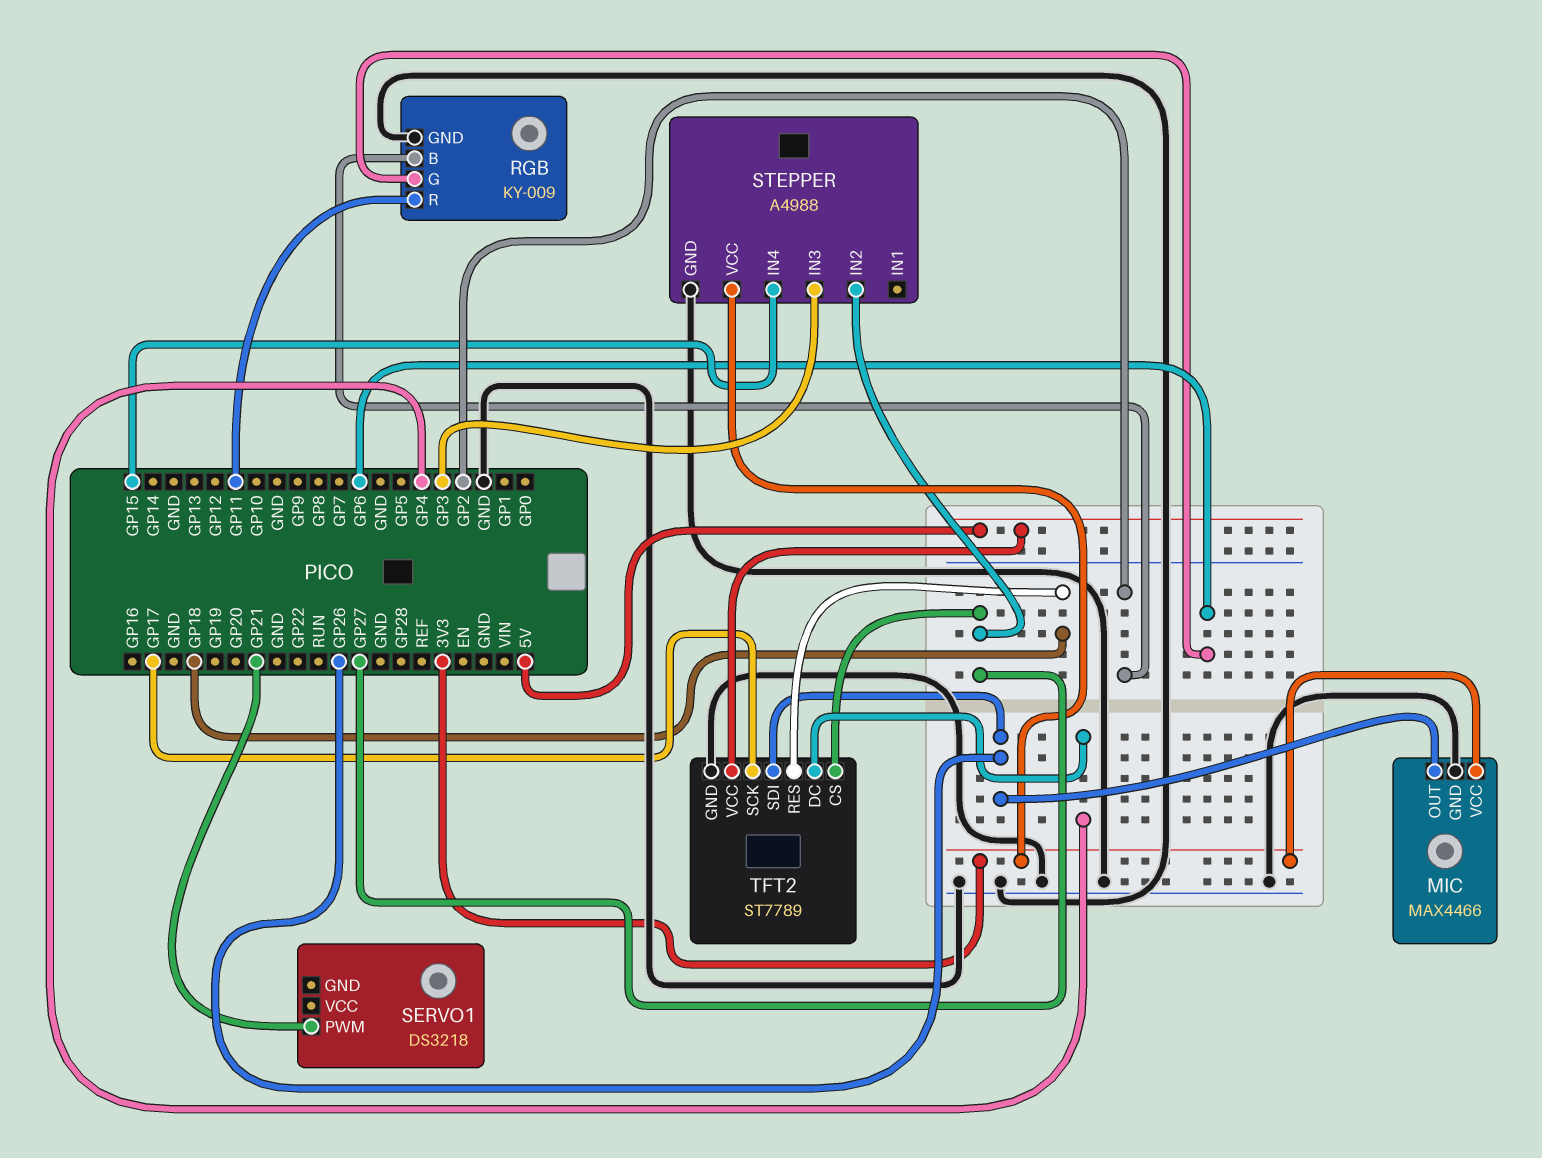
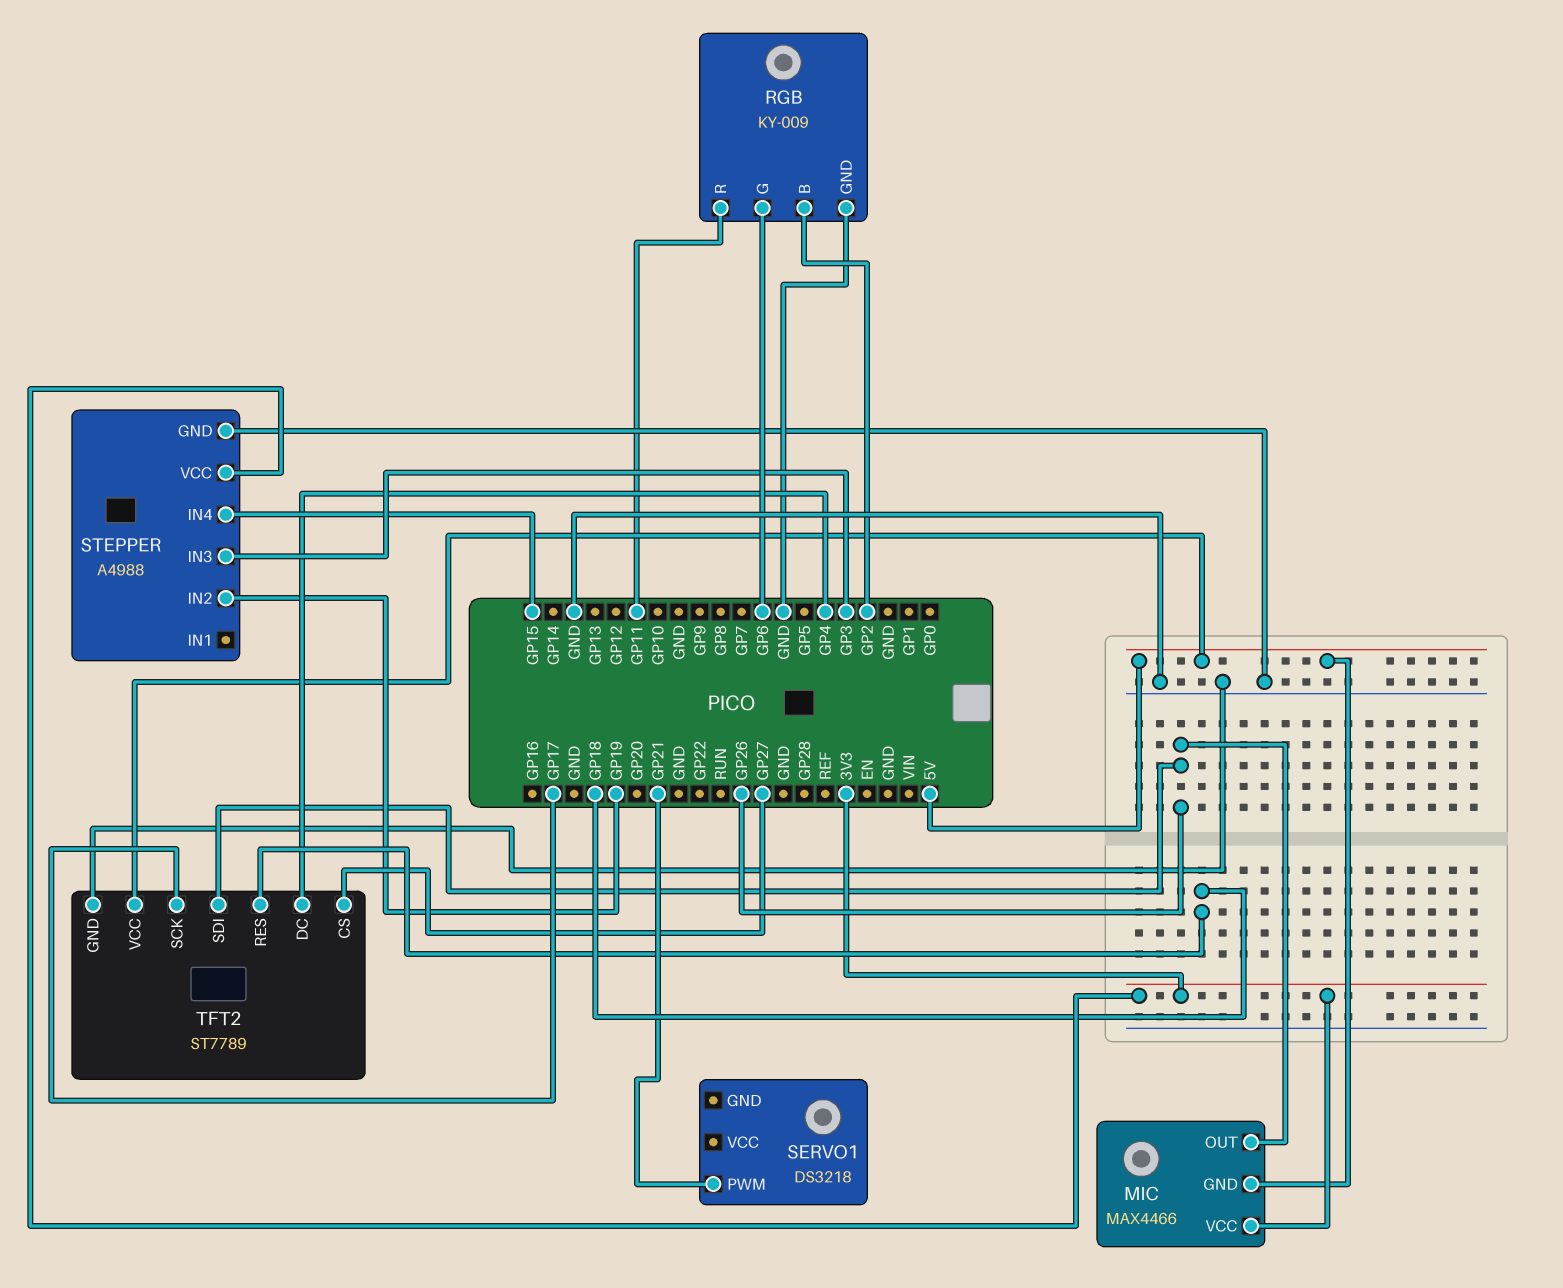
MIC pin GND: GND -> 5V
STEPPER pin IN2: GP27 -> GP19

